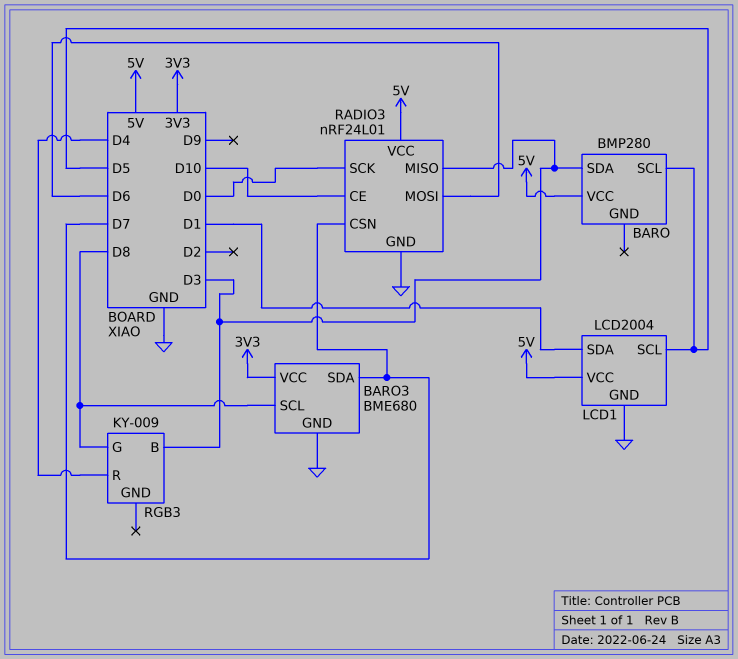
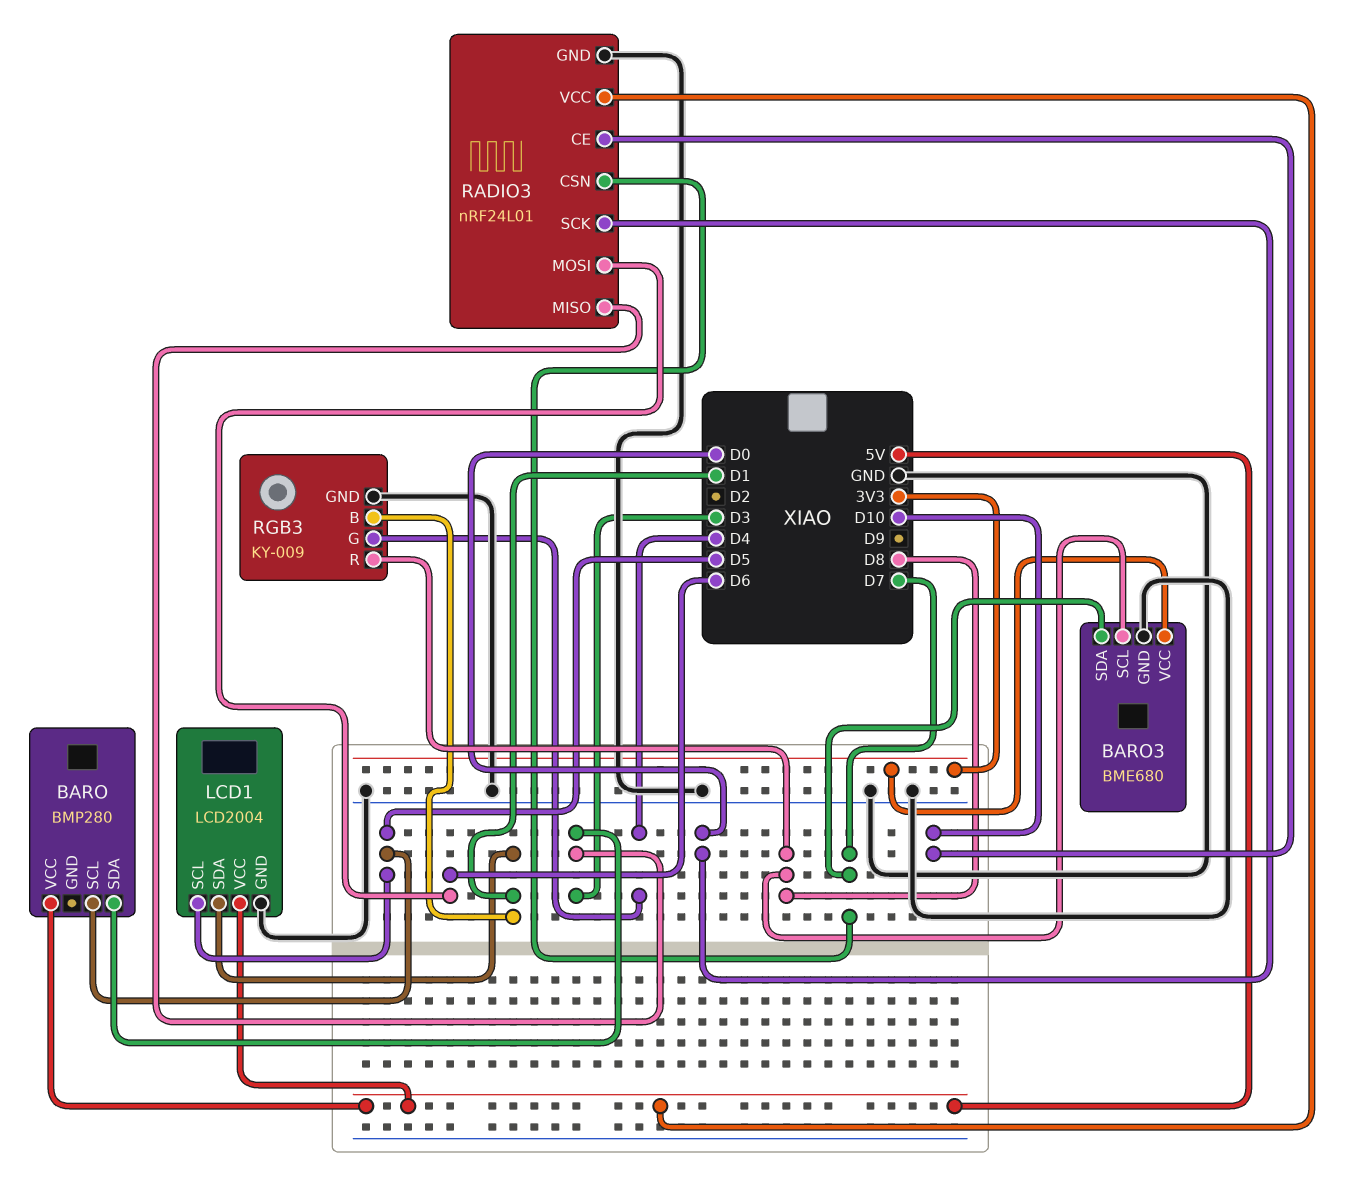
RGB3 pin B: D3 -> D1
RGB3 pin G: D8 -> D4
RGB3 pin GND: none -> GND
RGB3 pin R: D4 -> D8

